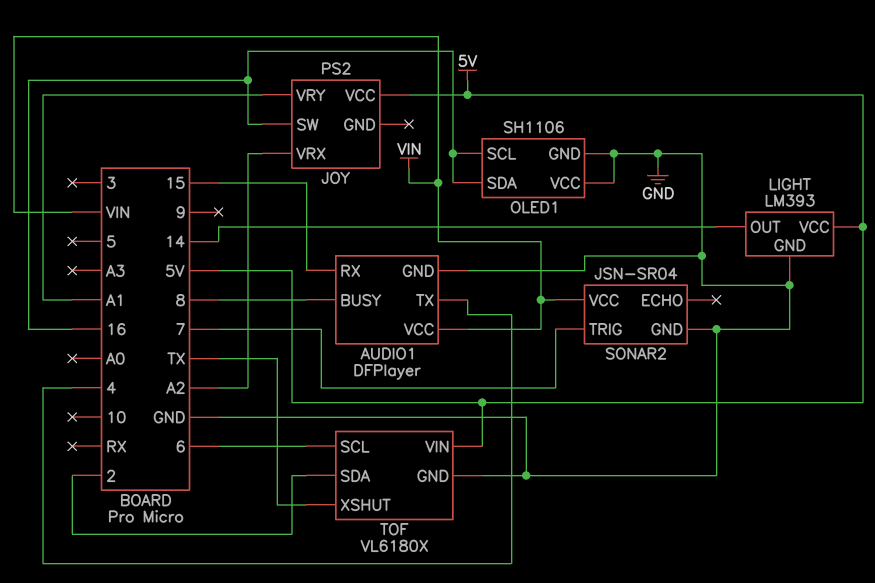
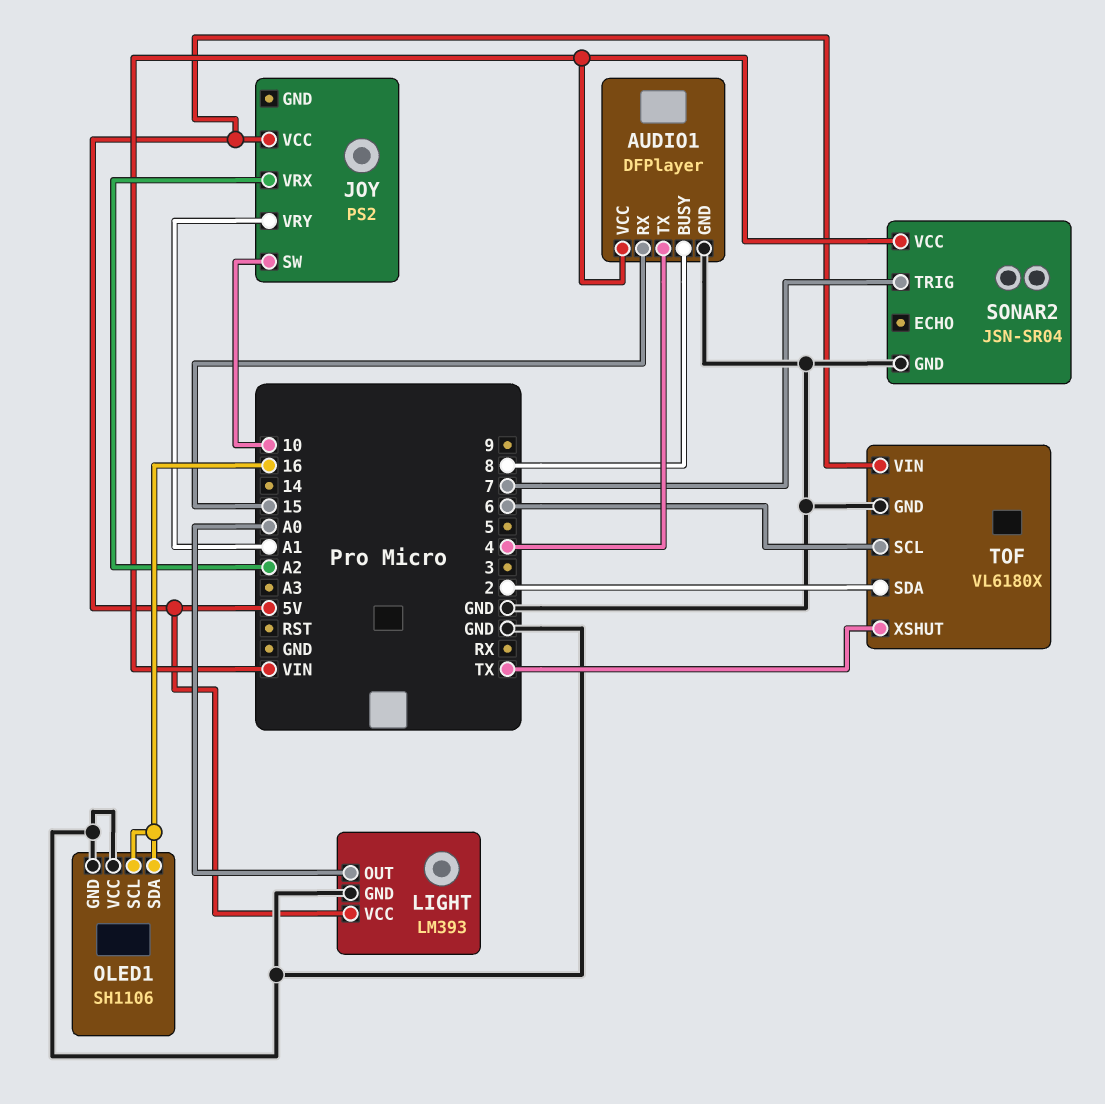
JOY pin SW: 16 -> 10
LIGHT pin OUT: 14 -> A0

